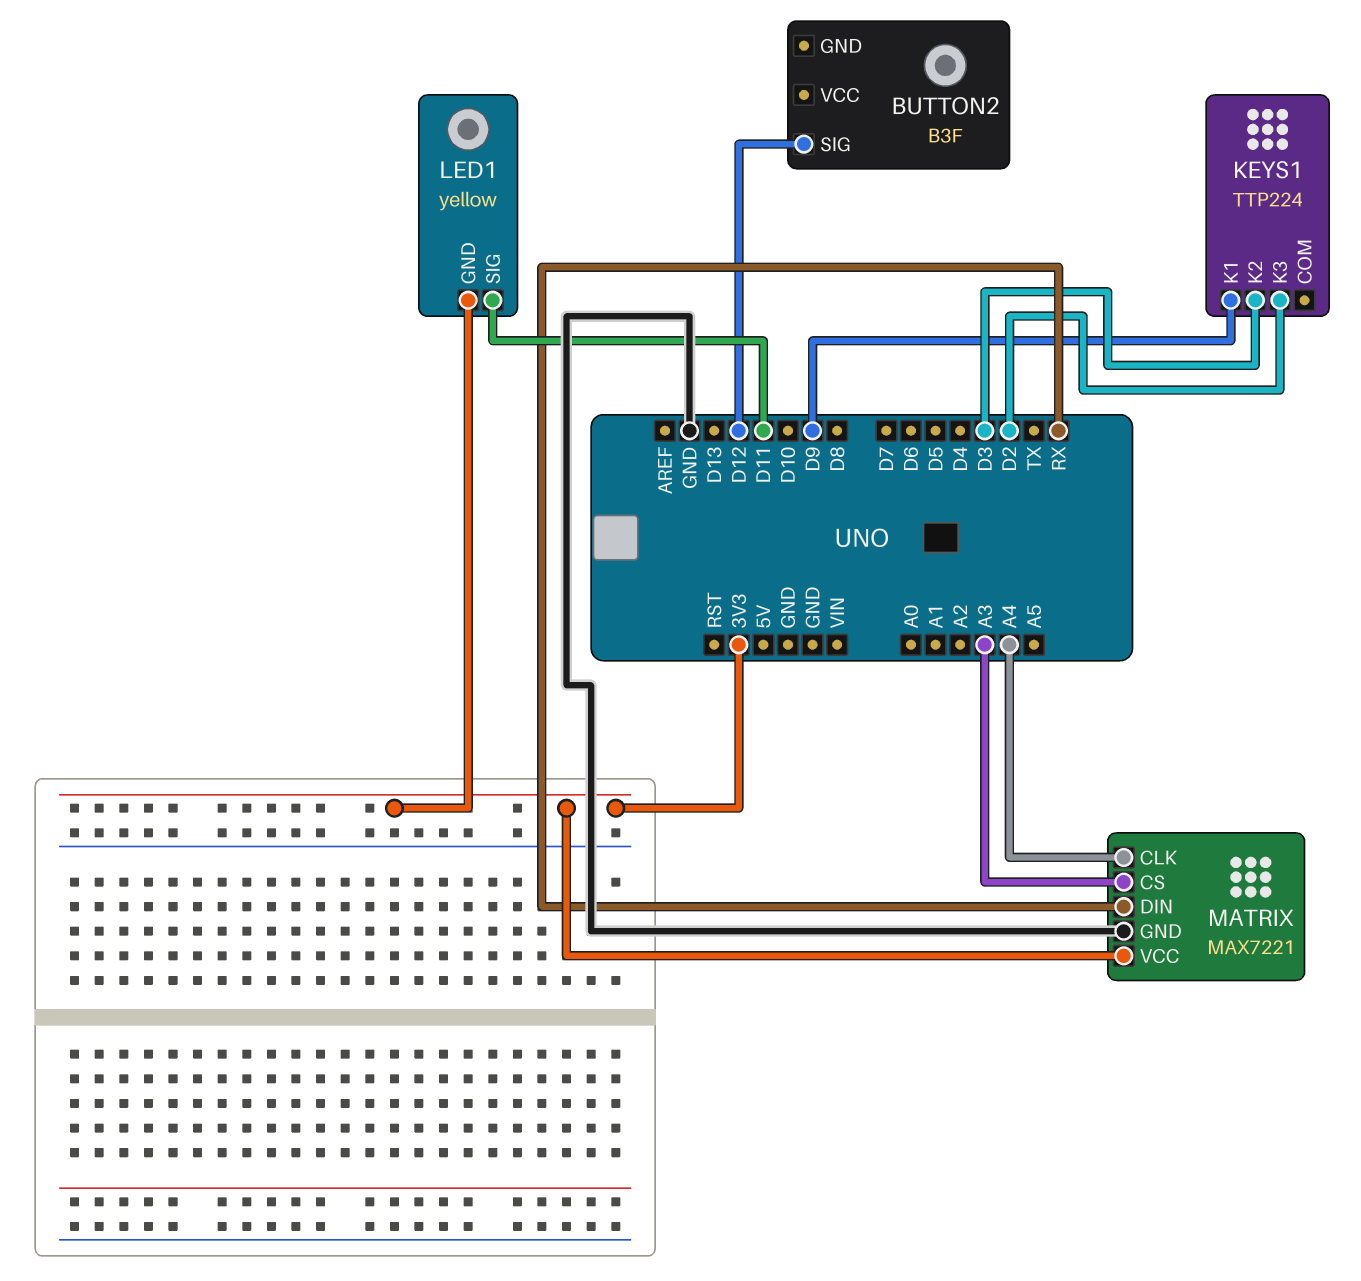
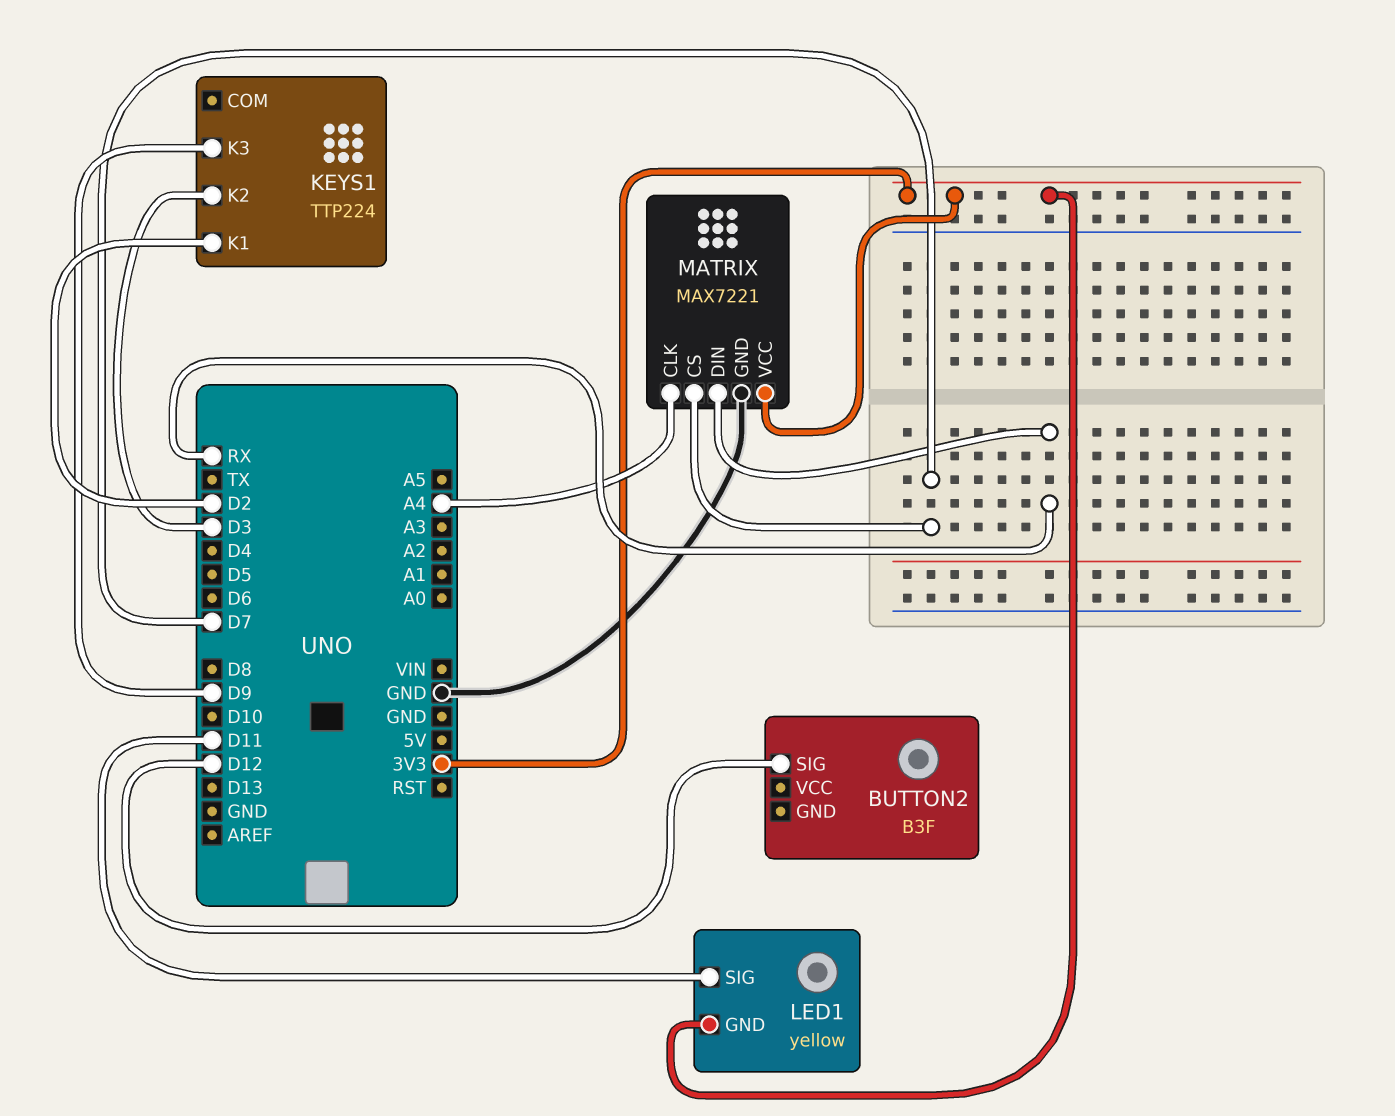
KEYS1 pin K1: D9 -> D2
KEYS1 pin K3: D2 -> D9
MATRIX pin CS: A3 -> D7

